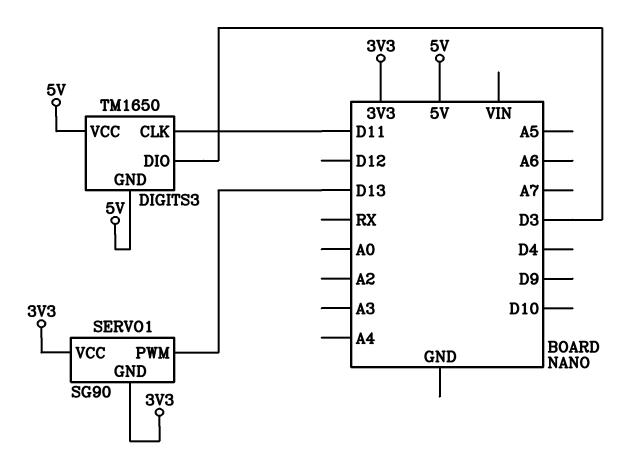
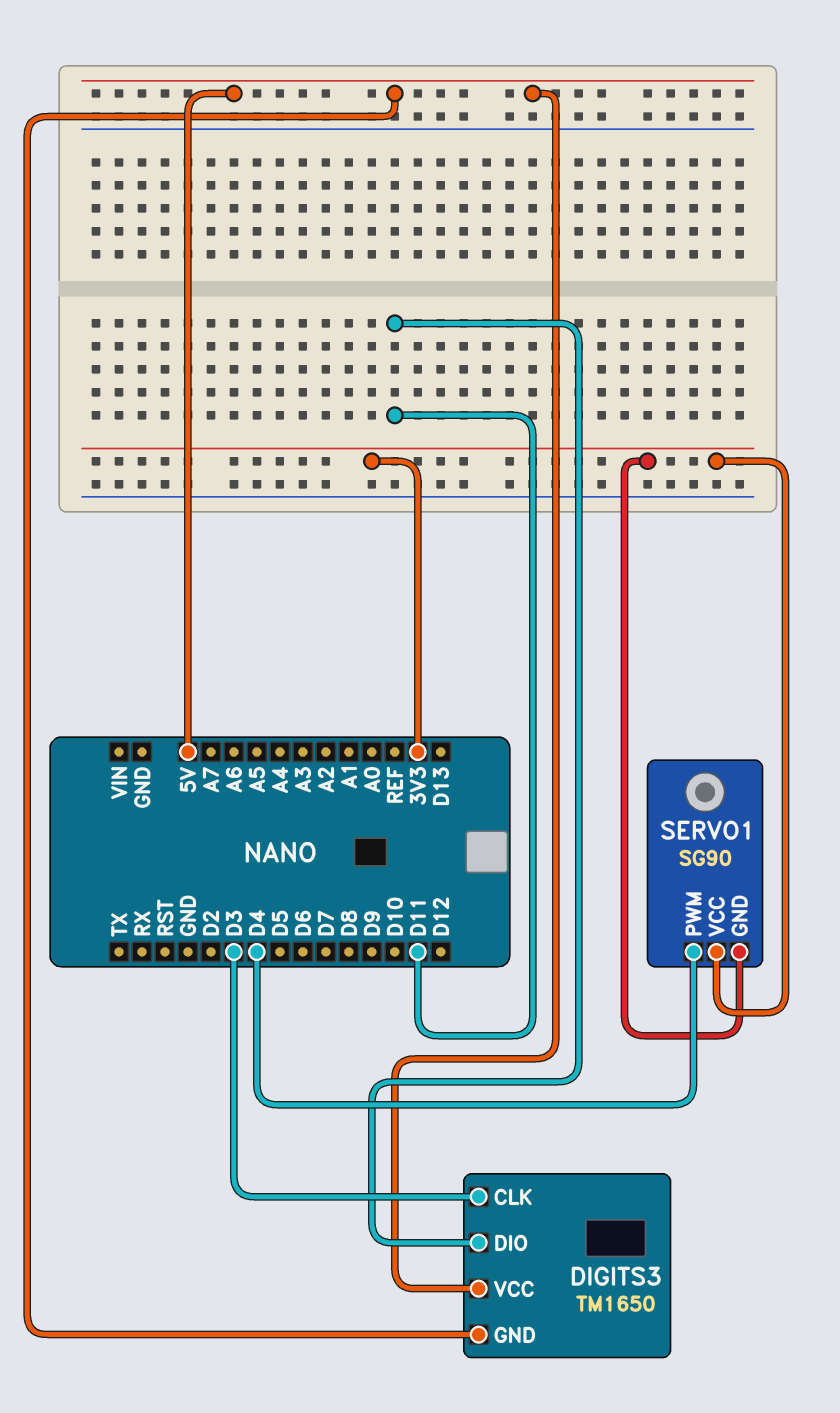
DIGITS3 pin CLK: D11 -> D3
DIGITS3 pin DIO: D3 -> D11
SERVO1 pin PWM: D13 -> D4

